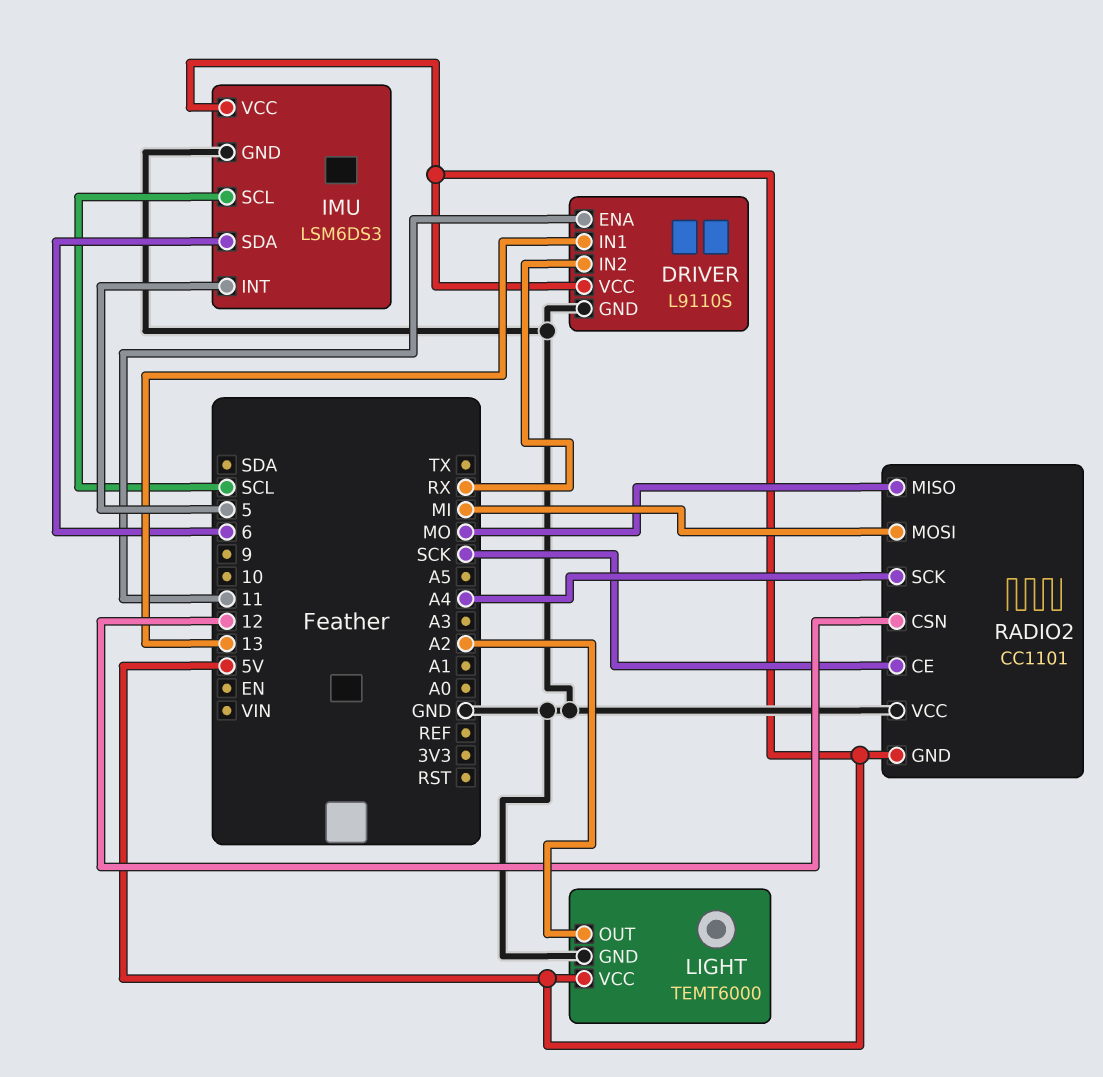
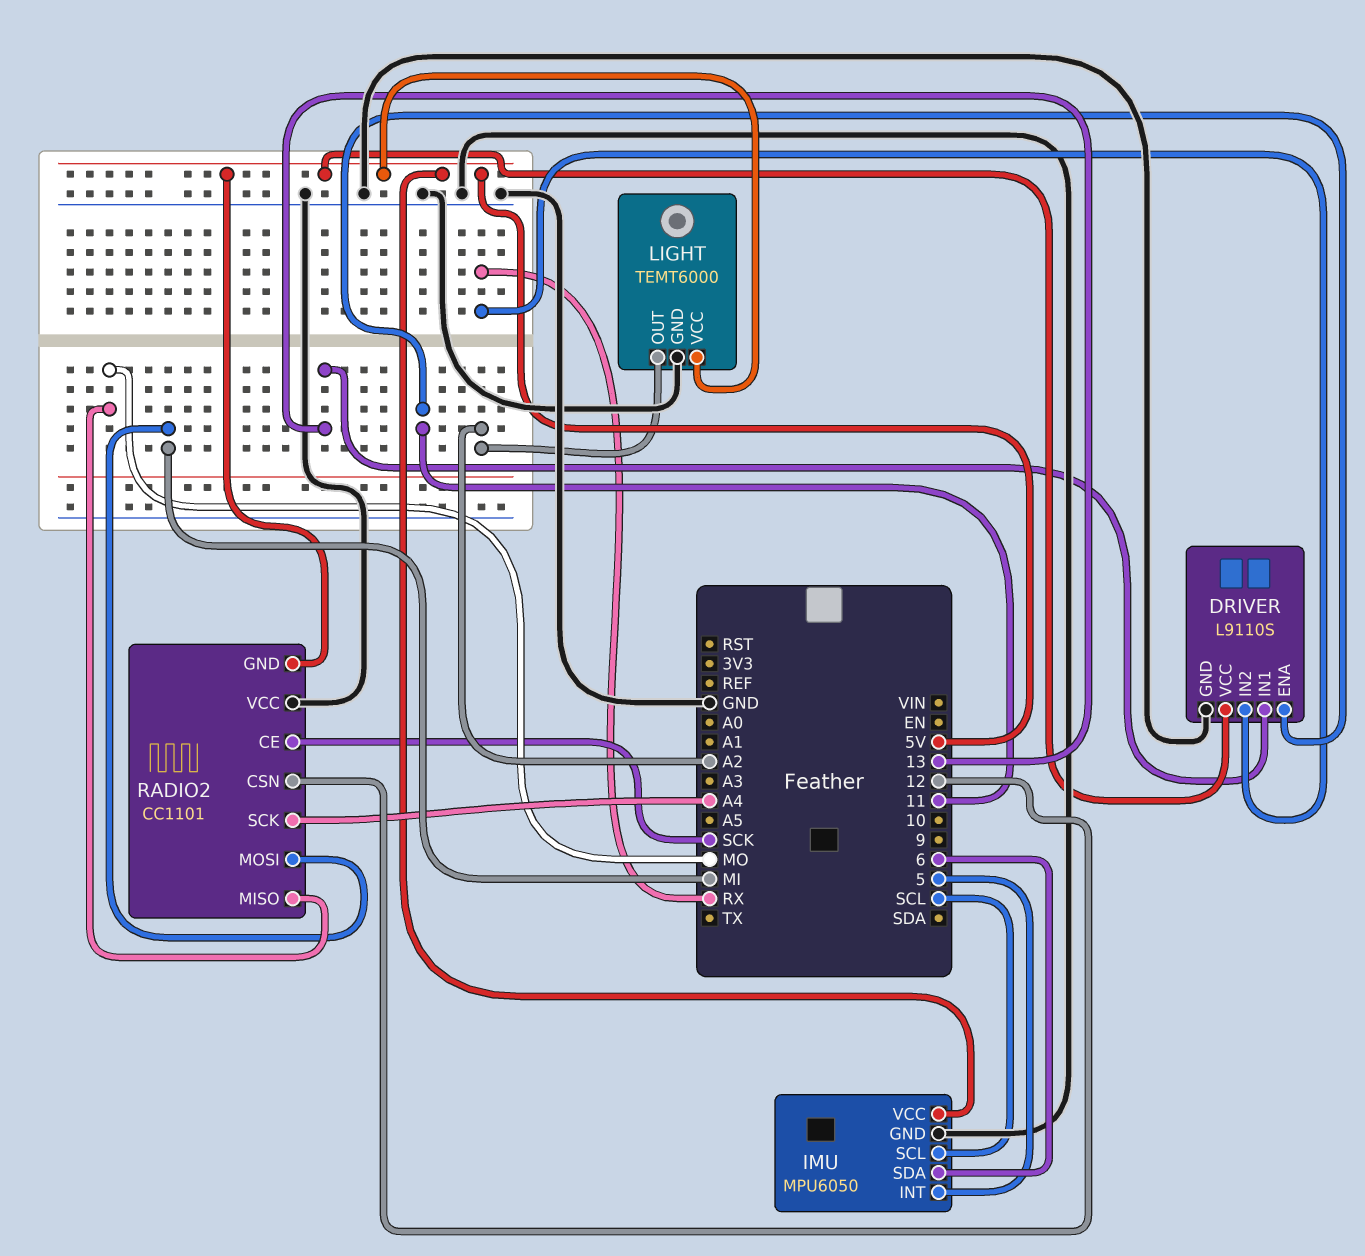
IMU: LSM6DS3 -> MPU6050

